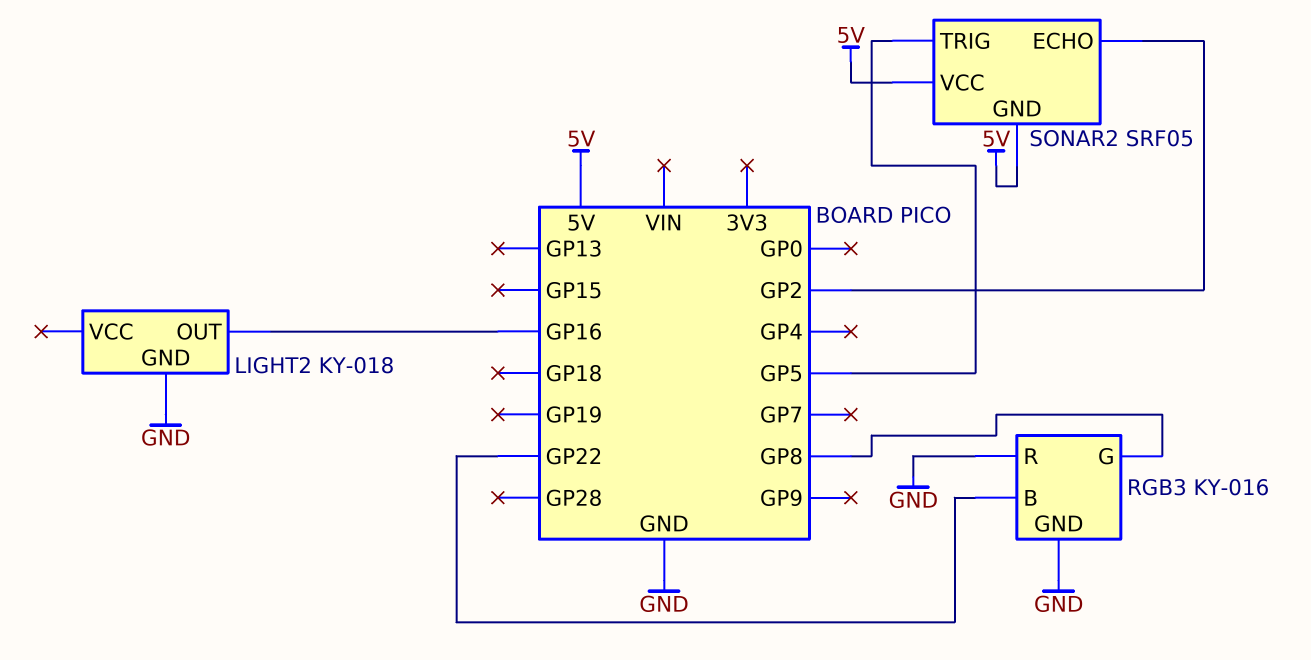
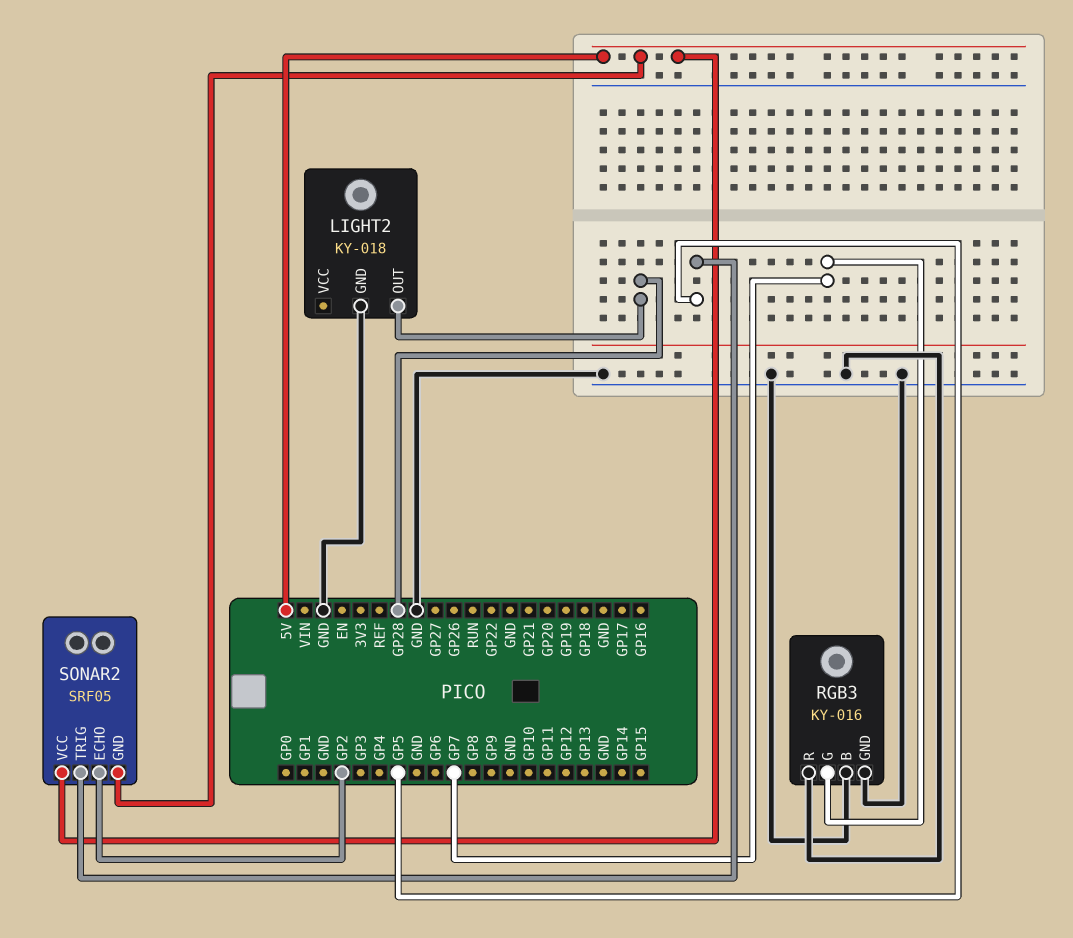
LIGHT2 pin OUT: GP16 -> GP28
RGB3 pin B: GP22 -> GND
RGB3 pin G: GP8 -> GP7

